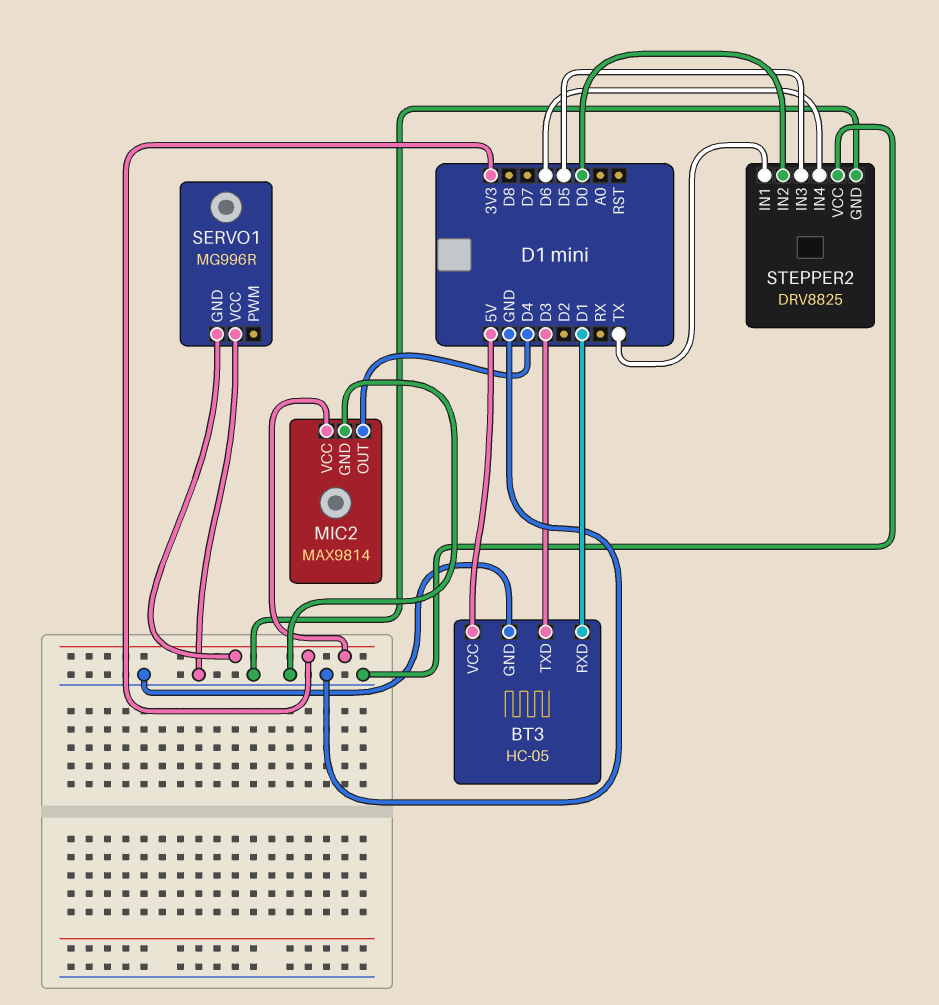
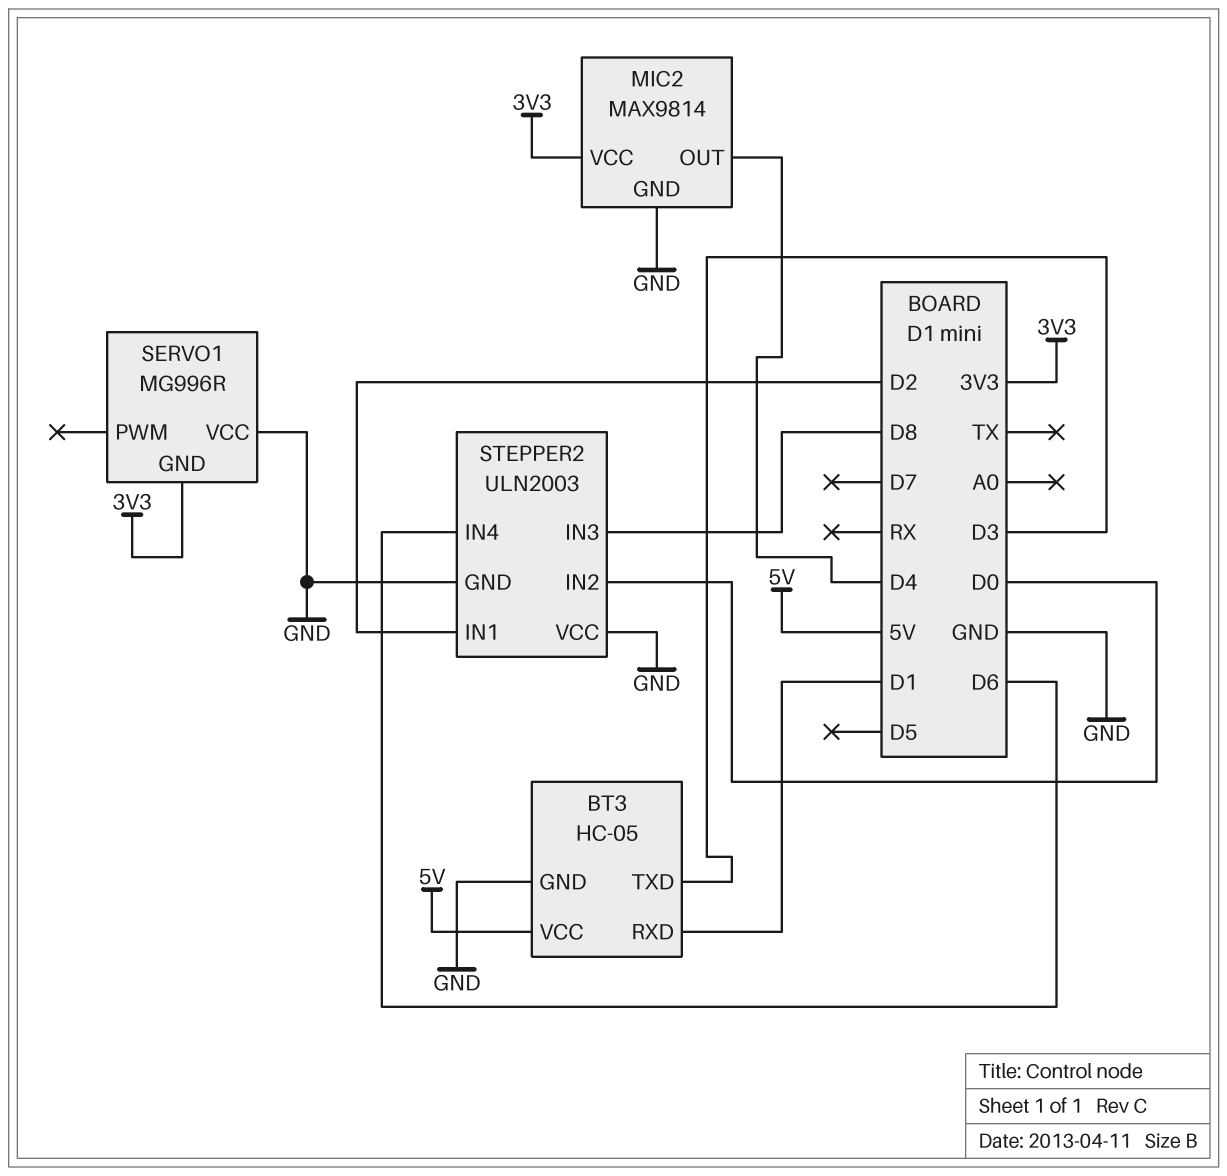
STEPPER2: DRV8825 -> ULN2003
STEPPER2 pin IN1: TX -> D2
STEPPER2 pin IN3: D5 -> D8

